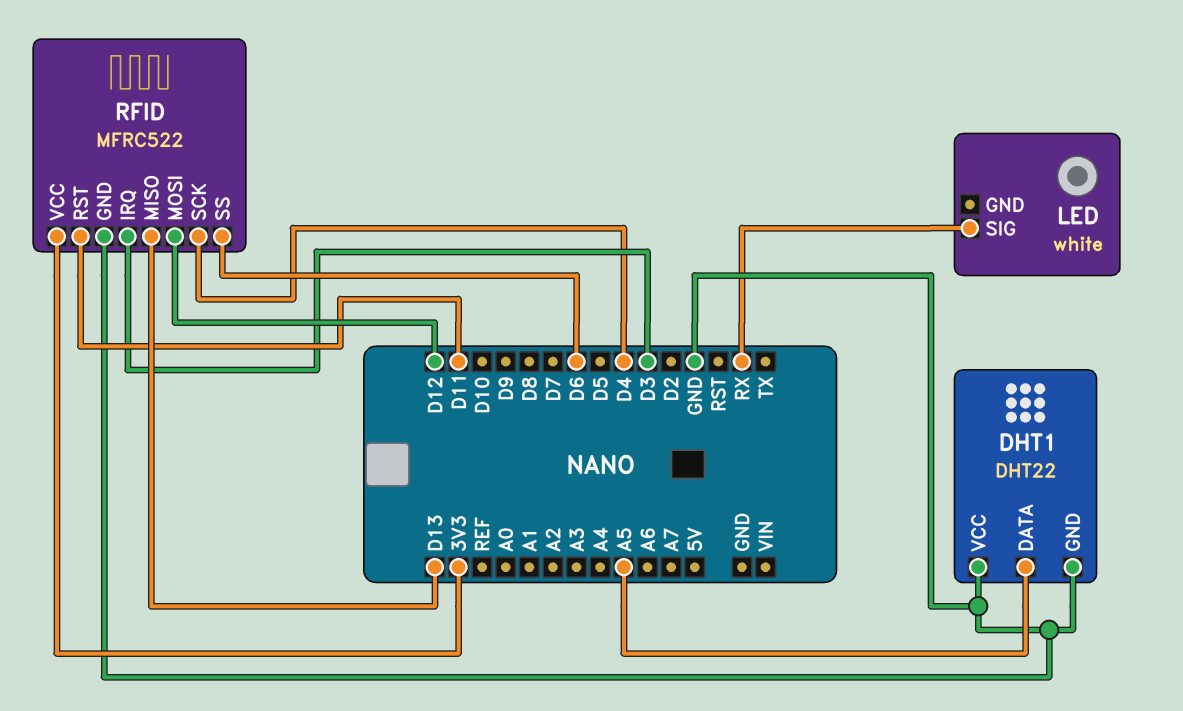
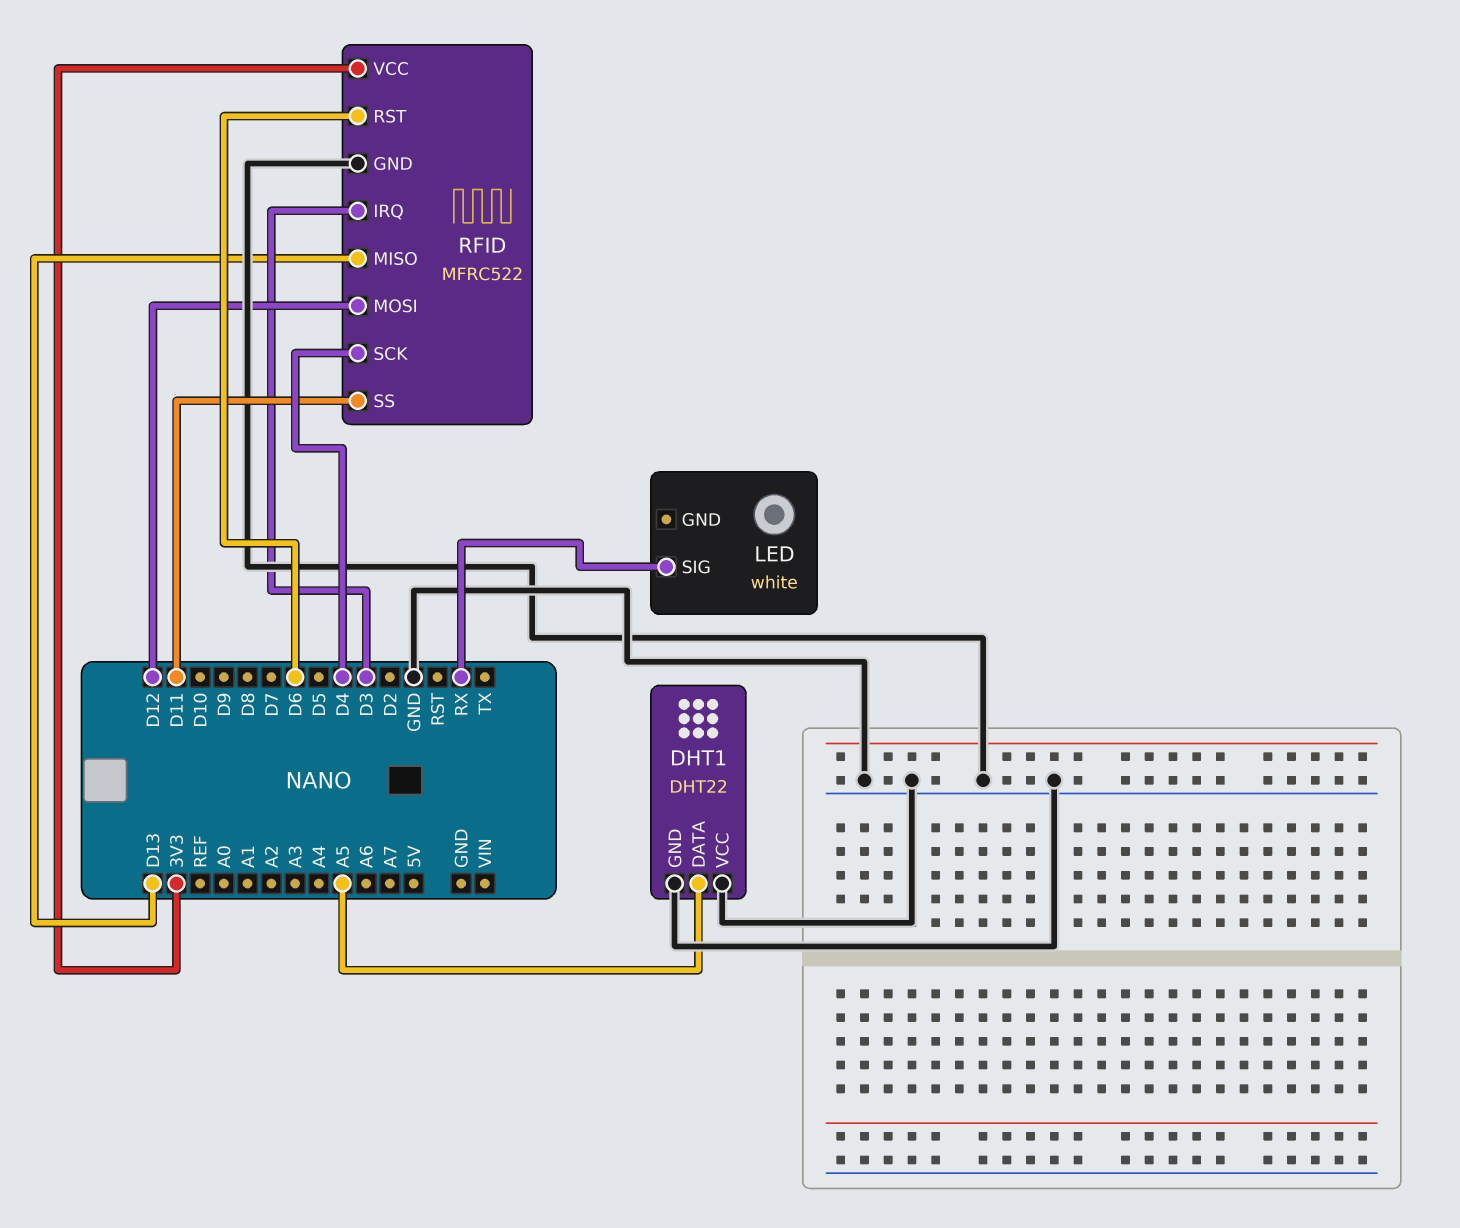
RFID pin RST: D11 -> D6
RFID pin SS: D6 -> D11

